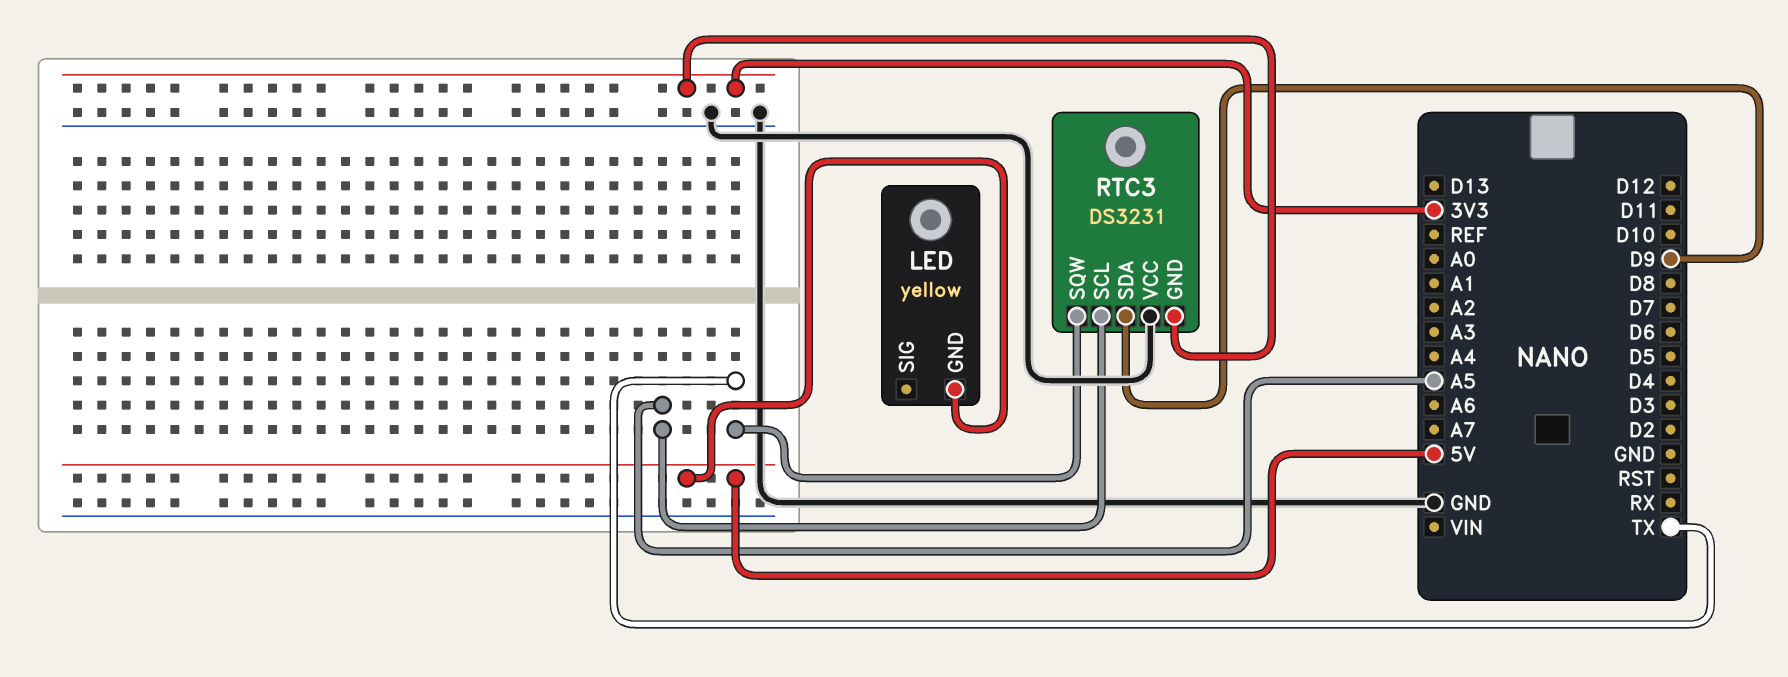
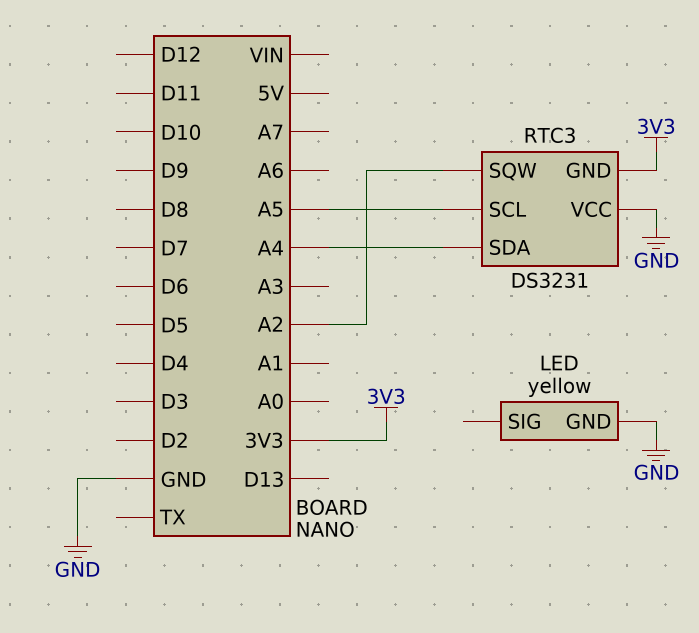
LED pin GND: 5V -> GND
RTC3 pin SDA: D9 -> A4
RTC3 pin SQW: TX -> A2

